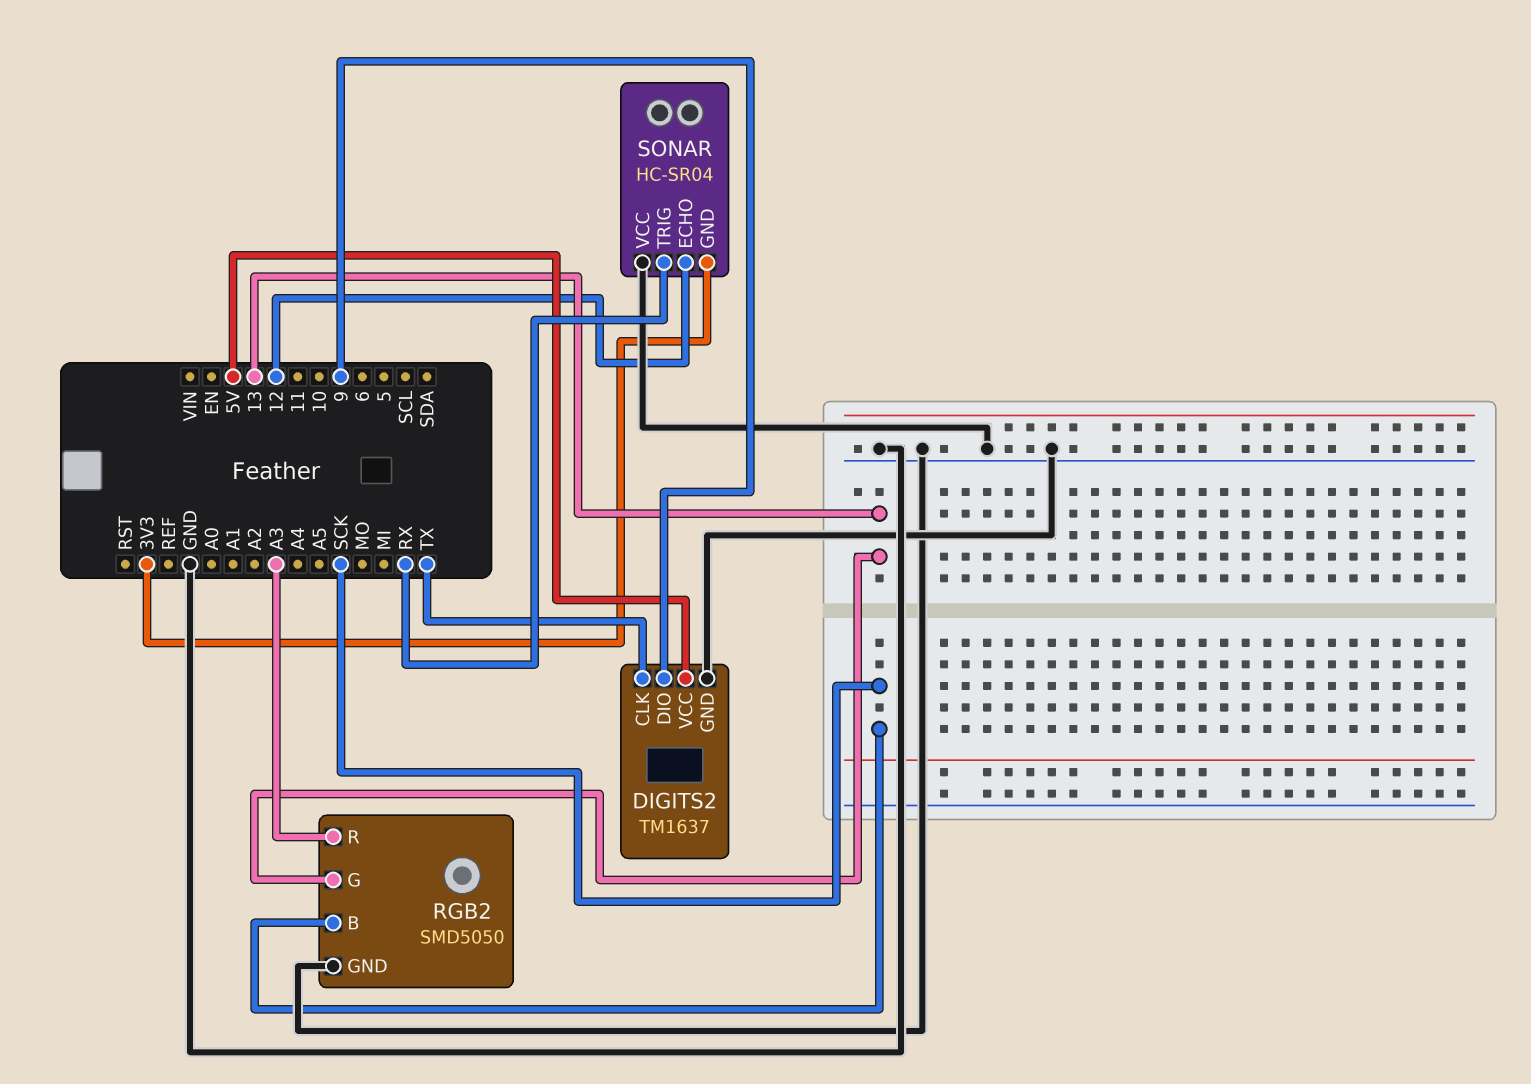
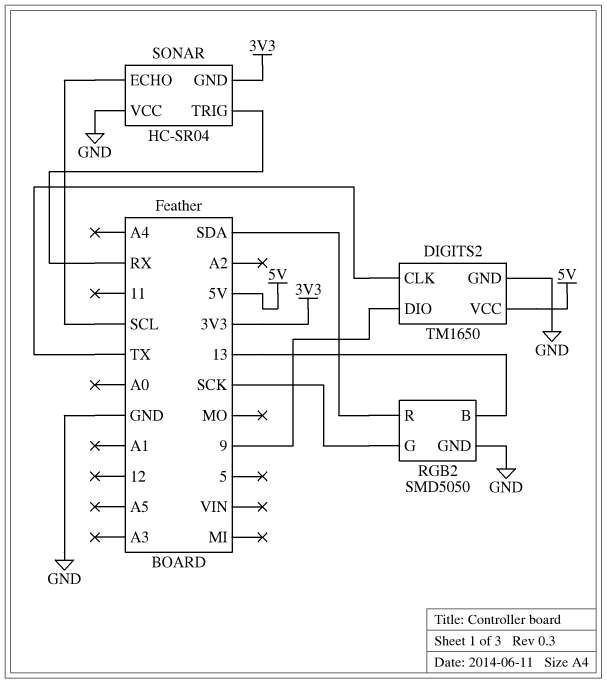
DIGITS2: TM1637 -> TM1650
RGB2 pin B: SCK -> 13
RGB2 pin G: 13 -> SCK
RGB2 pin R: A3 -> SDA
SONAR pin ECHO: 12 -> SCL

